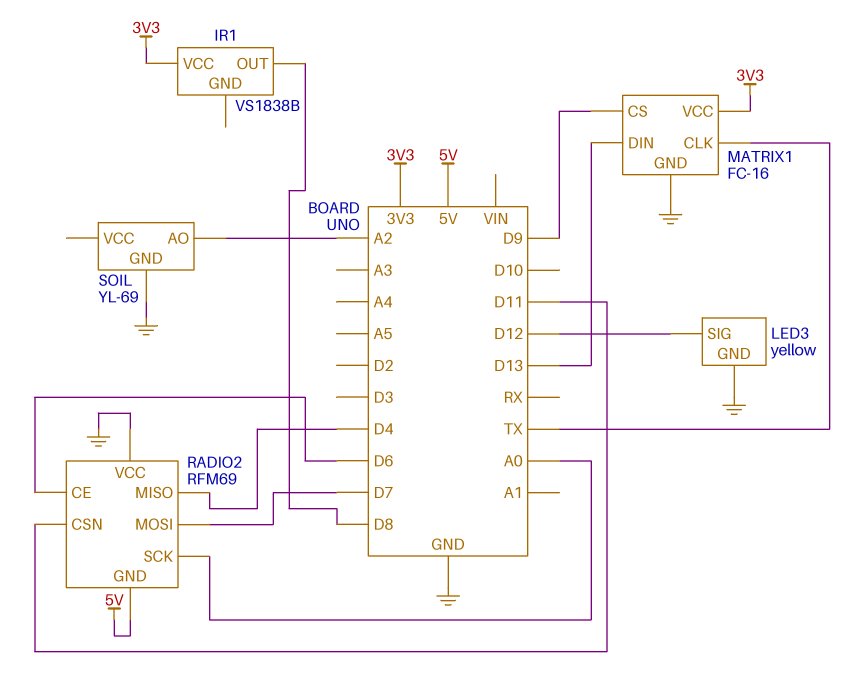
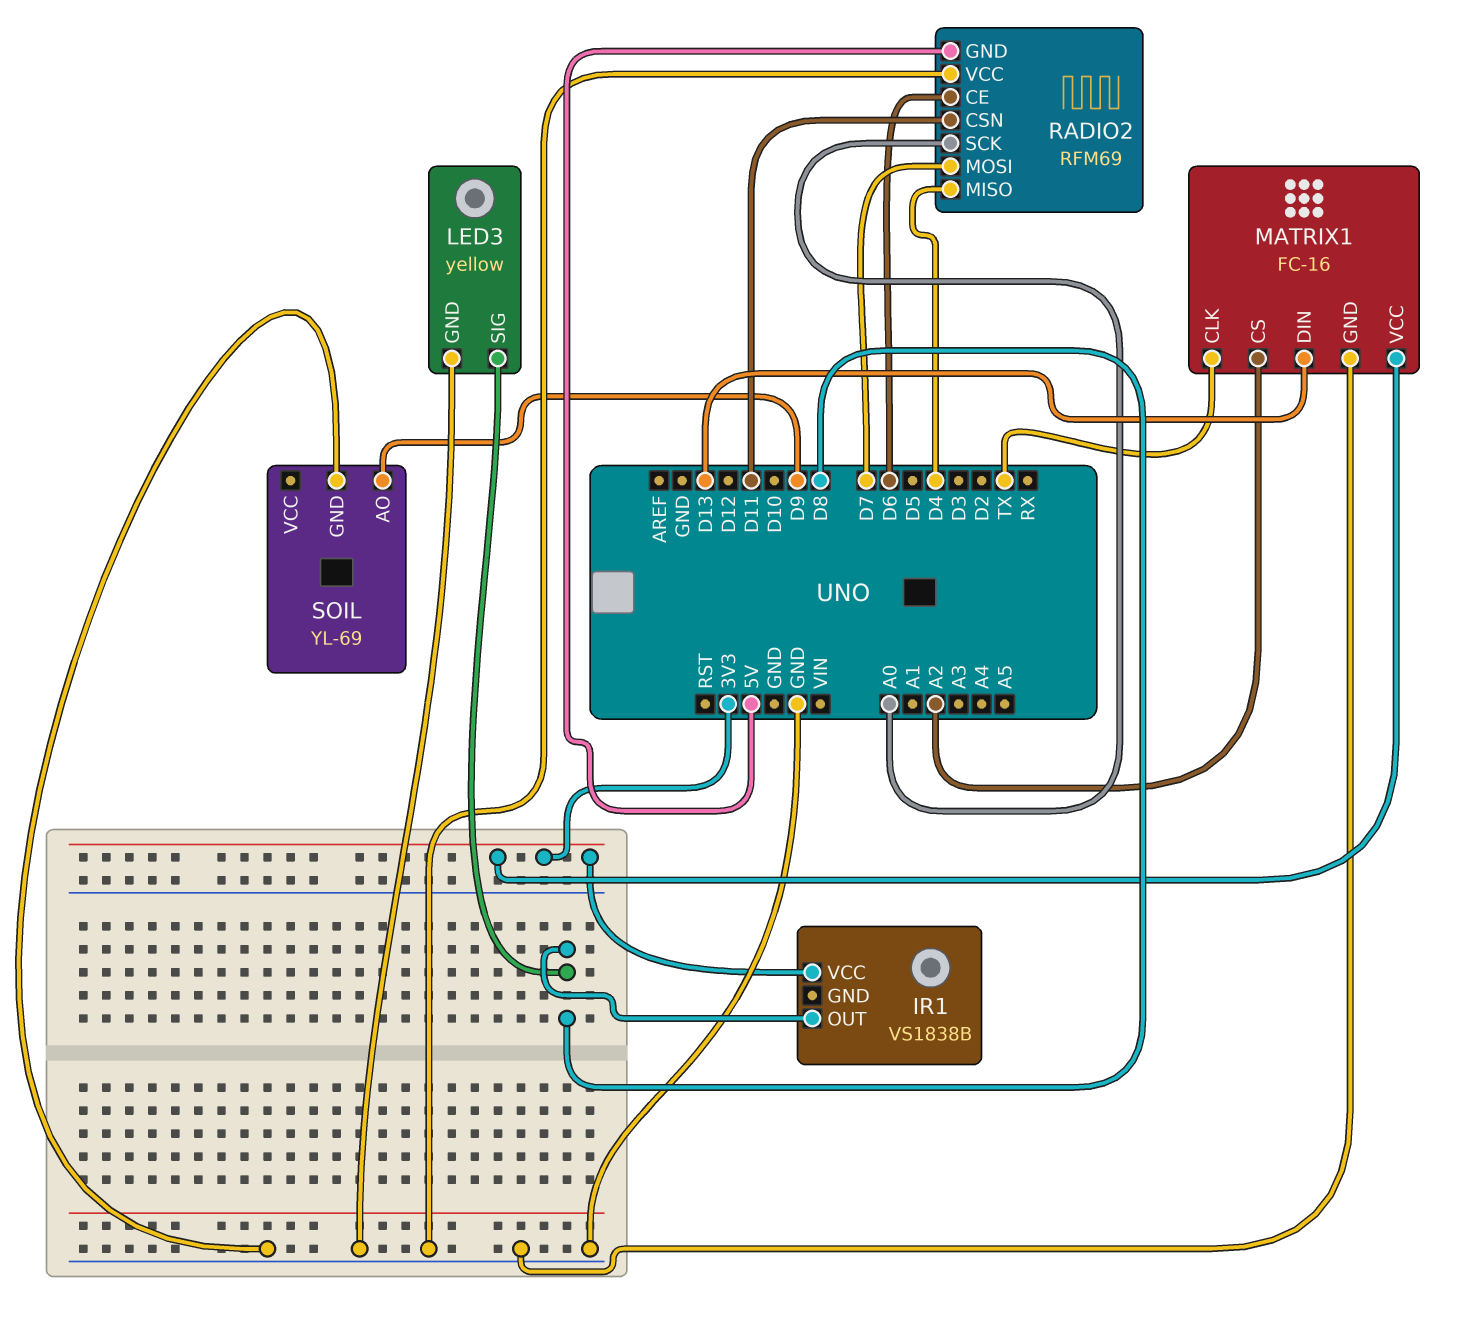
LED3 pin SIG: D12 -> D8
MATRIX1 pin CS: D9 -> A2
SOIL pin AO: A2 -> D9

